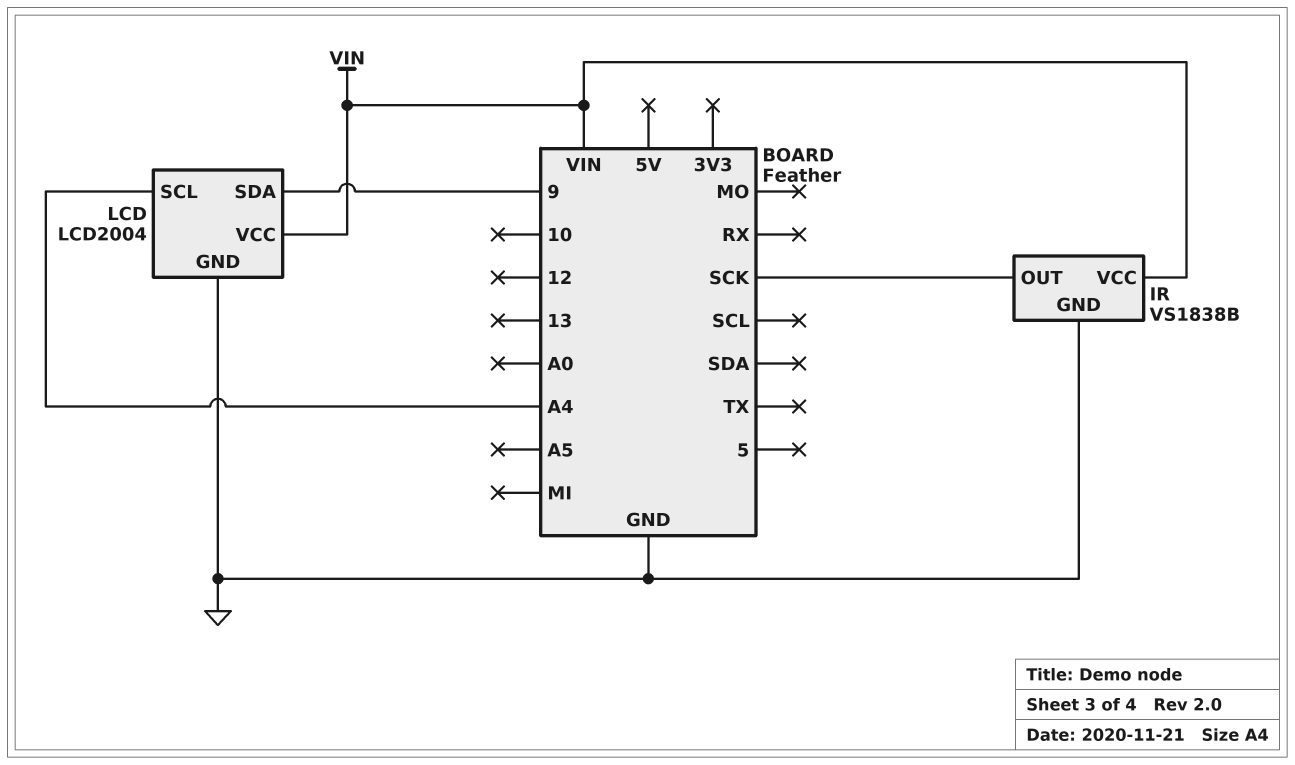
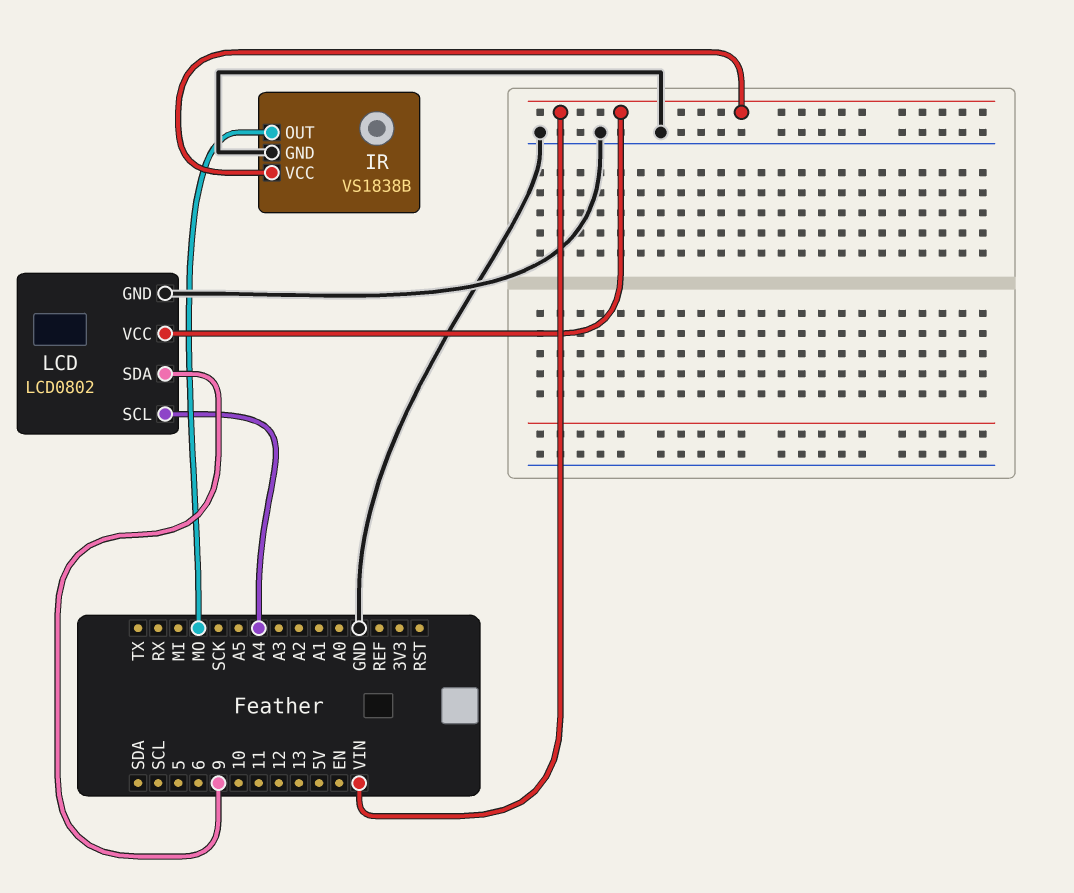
IR pin OUT: SCK -> MO
LCD: LCD2004 -> LCD0802

